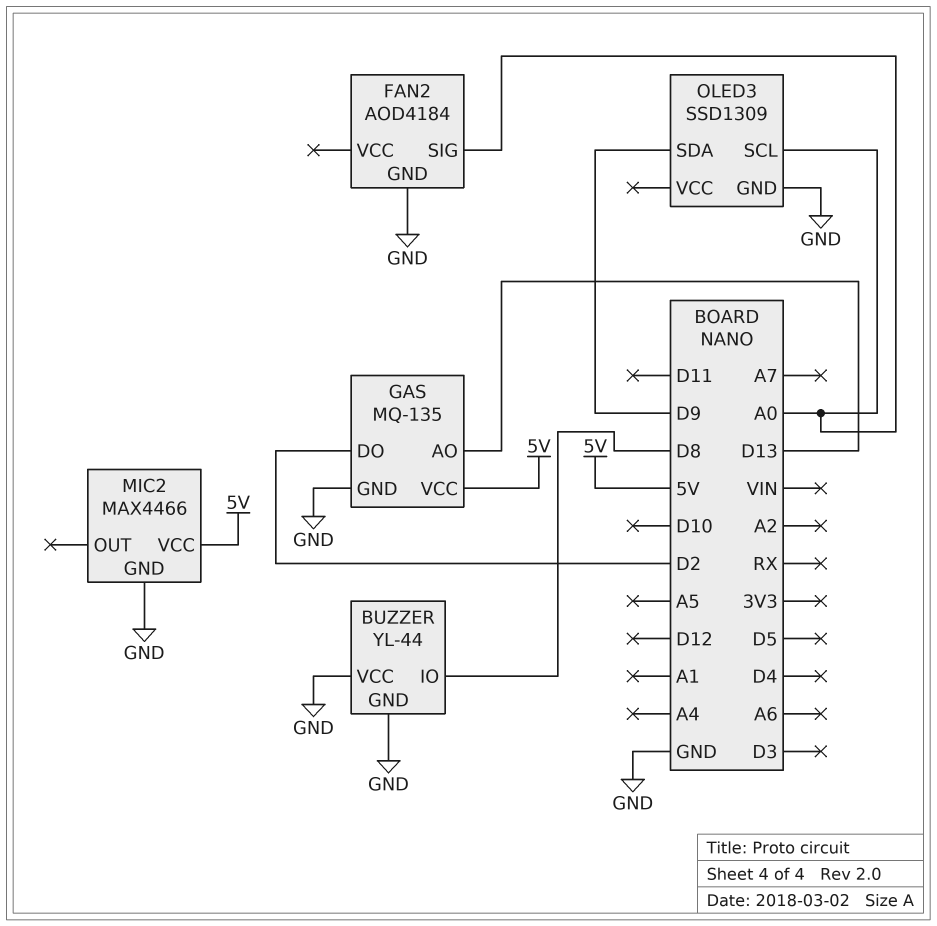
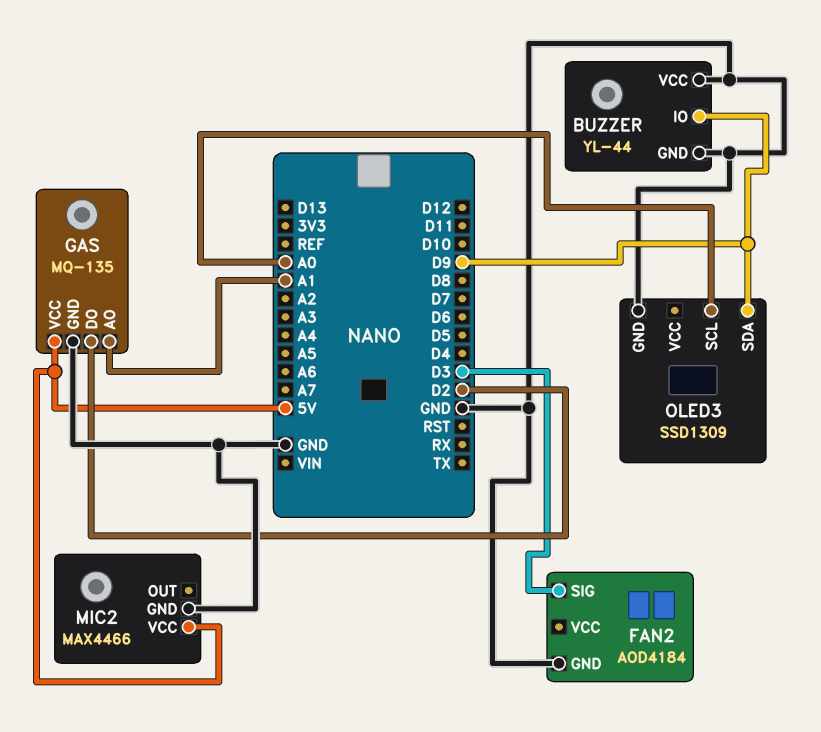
BUZZER pin IO: D8 -> D9
FAN2 pin SIG: A0 -> D3
GAS pin AO: D13 -> A1

